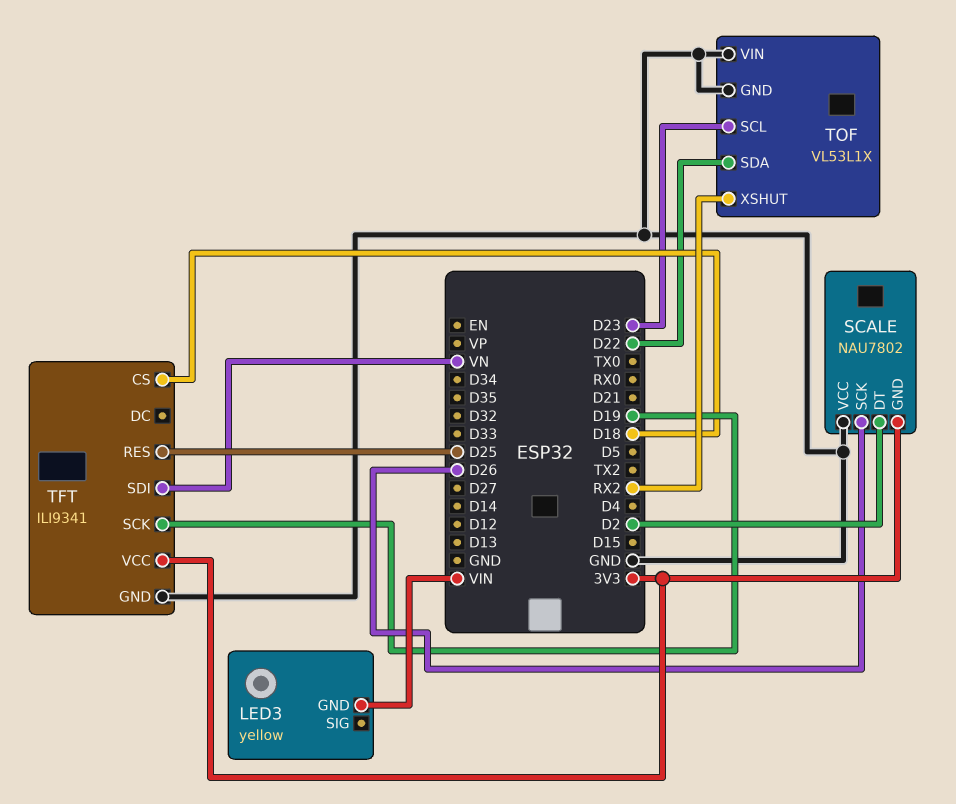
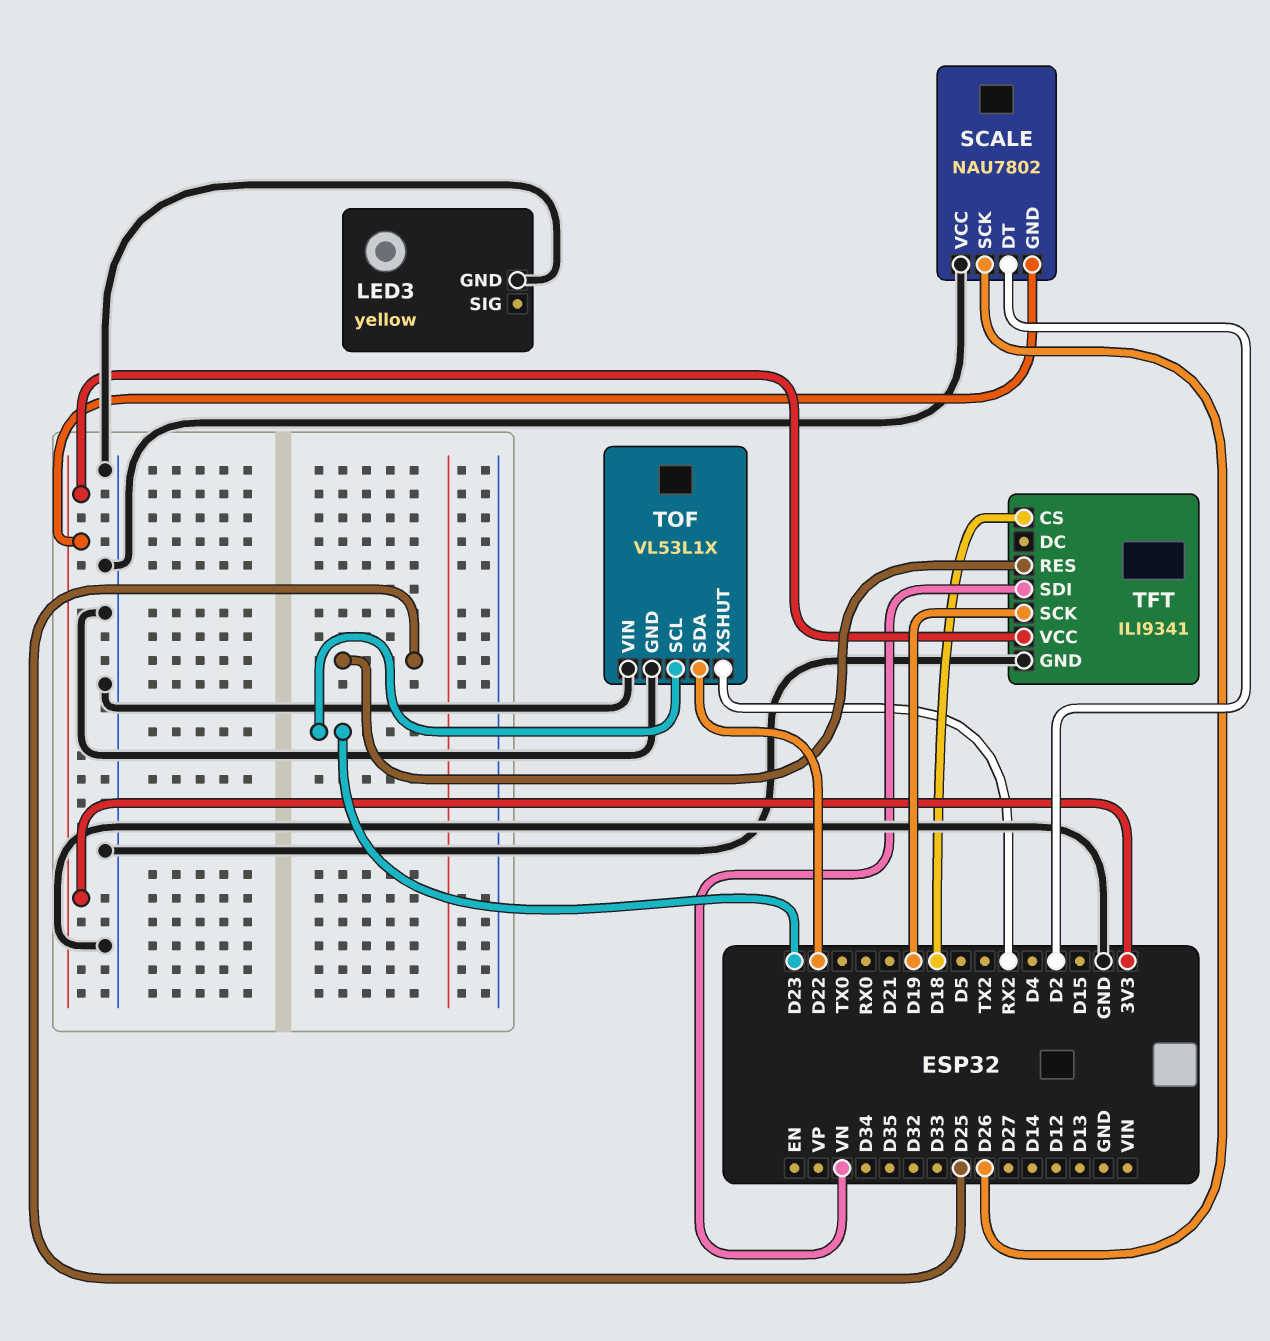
LED3 pin GND: VIN -> GND

